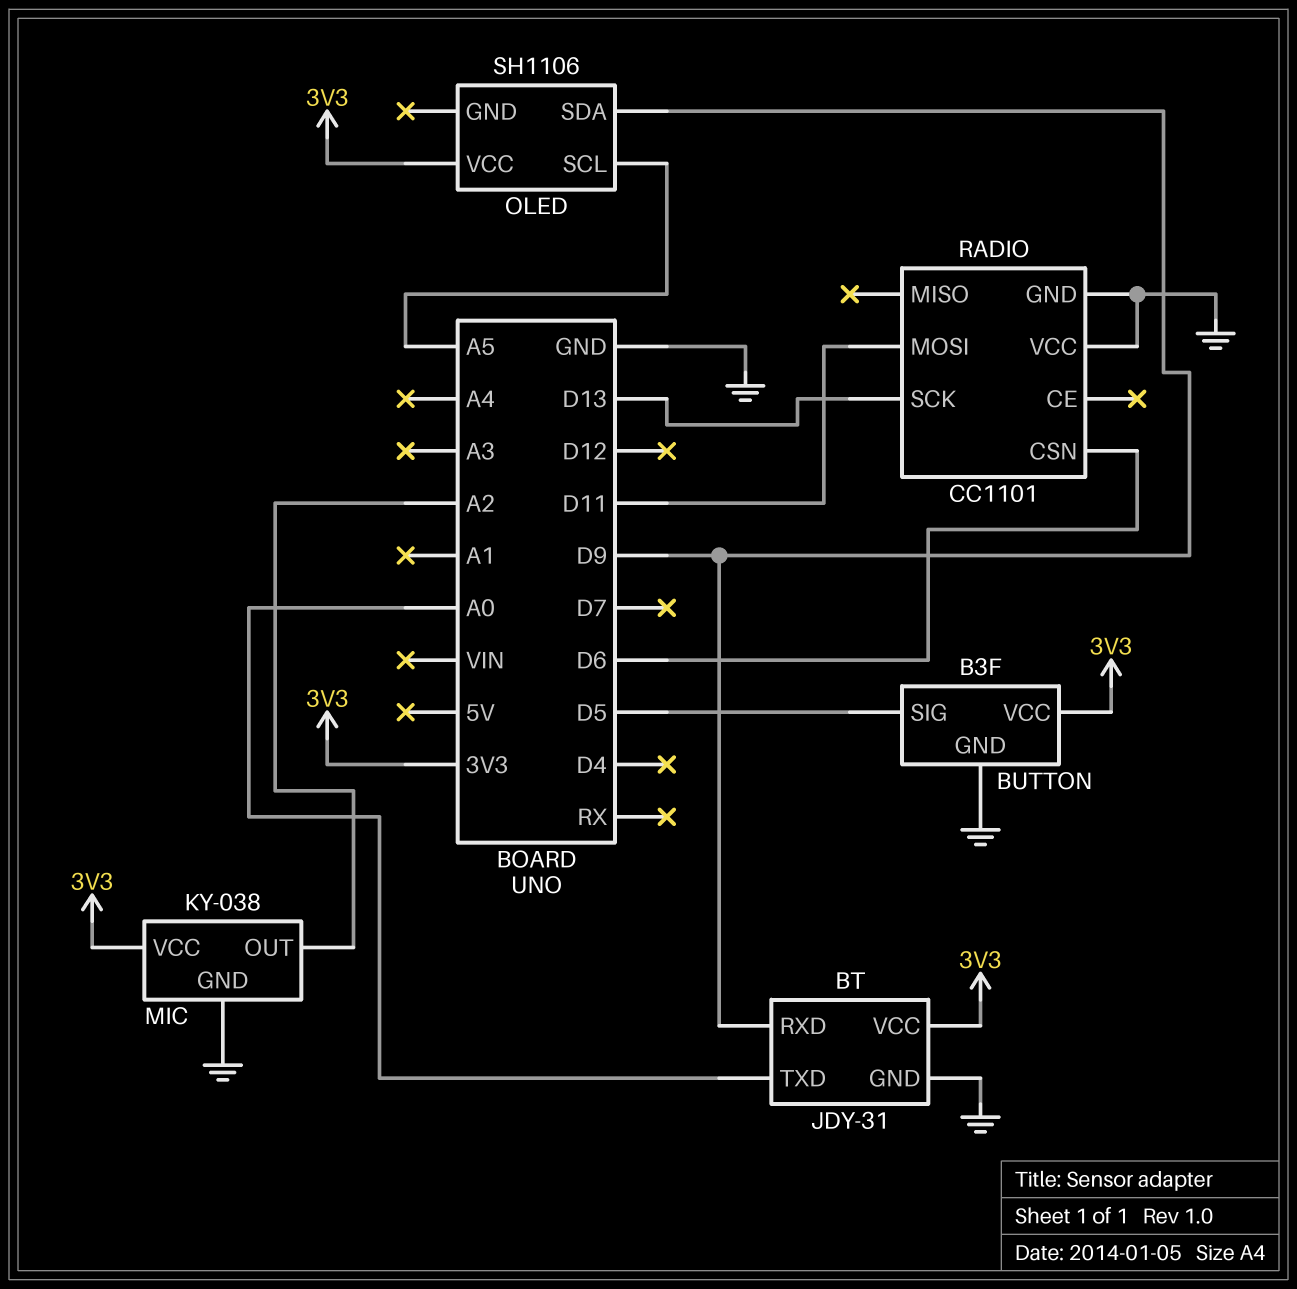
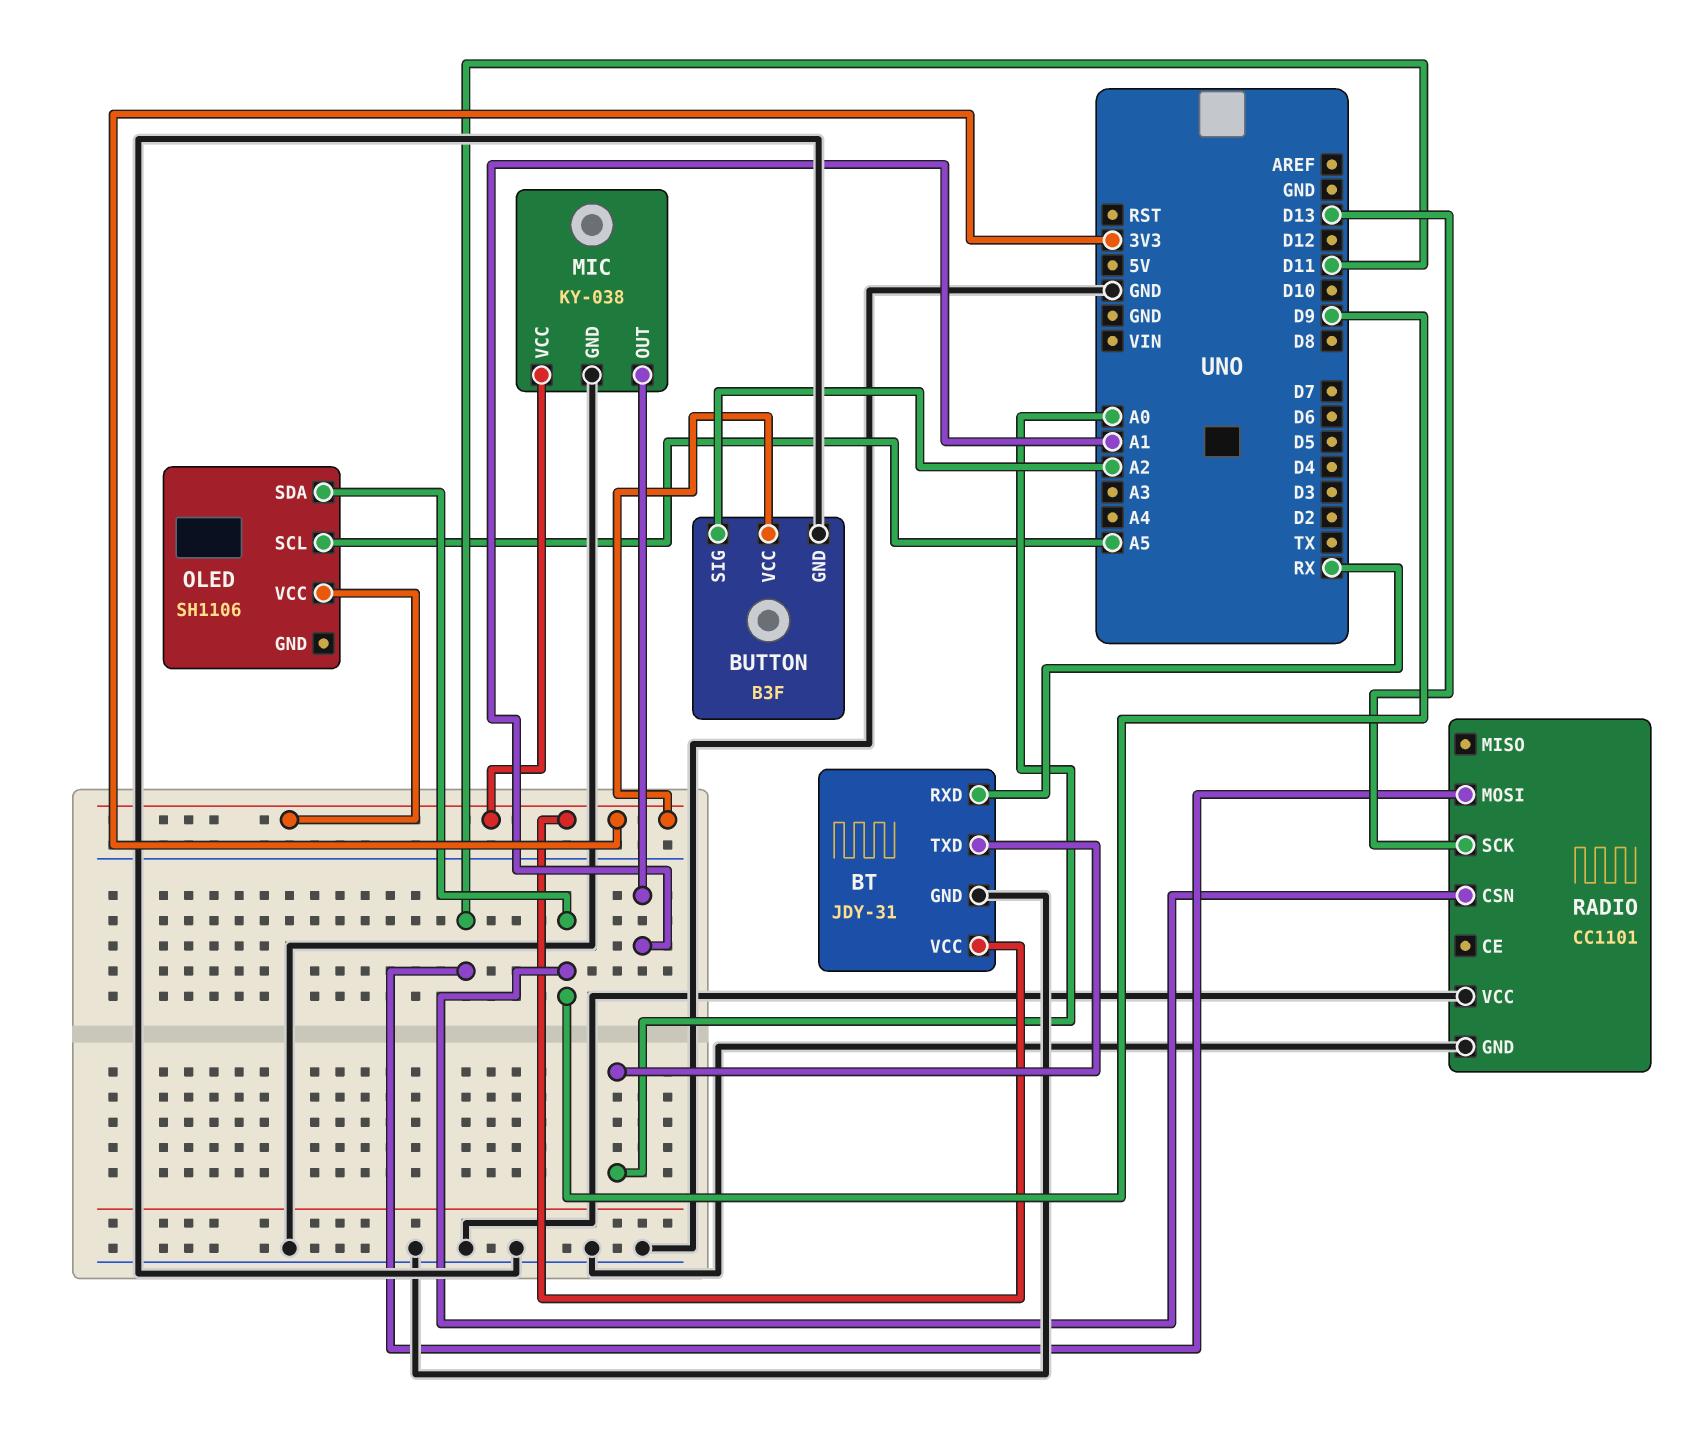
BT pin RXD: D9 -> RX
BUTTON pin SIG: D5 -> A2
MIC pin OUT: A2 -> A1
RADIO pin CSN: D6 -> D9

